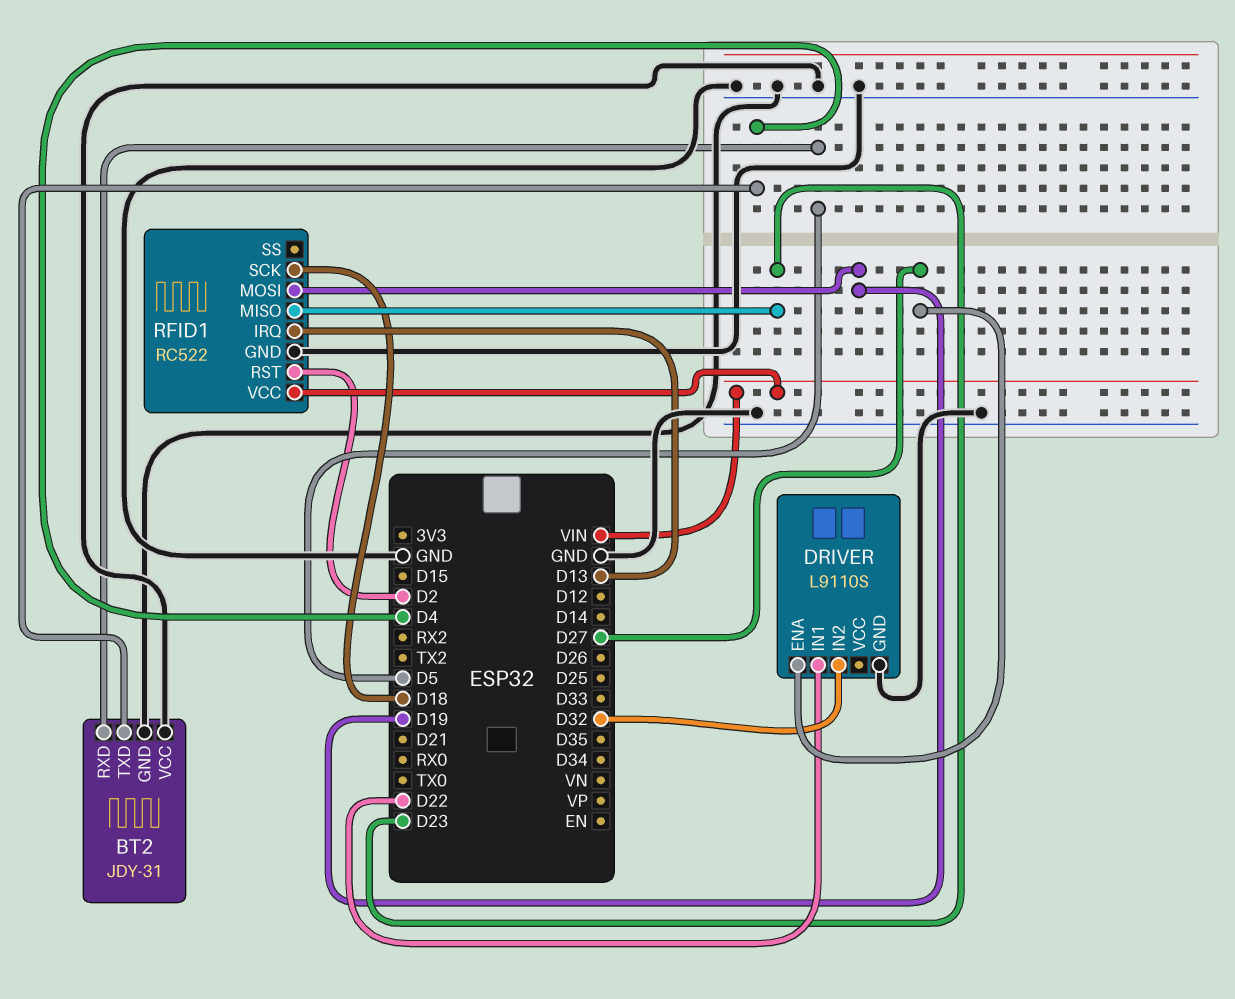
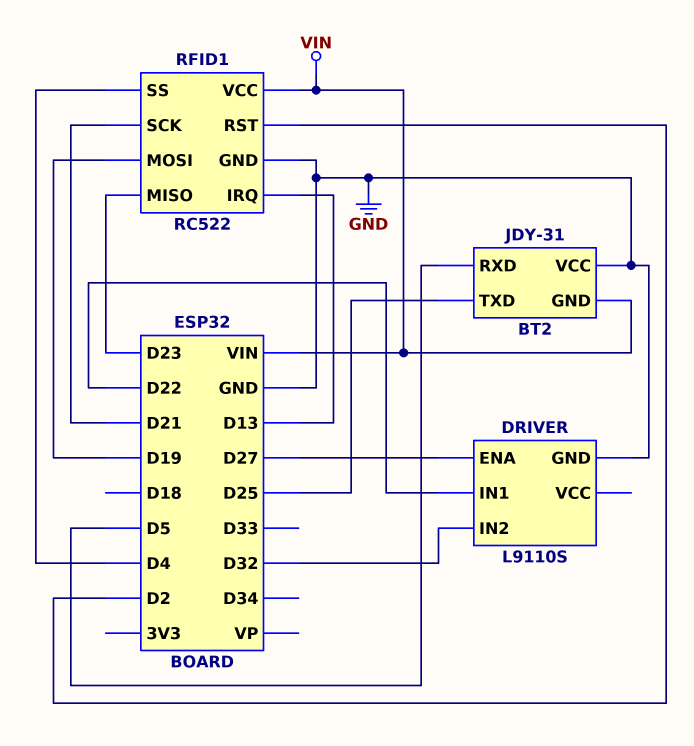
BT2 pin GND: GND -> VIN
BT2 pin TXD: D4 -> D25
RFID1 pin SCK: D18 -> D21
RFID1 pin SS: none -> D4

